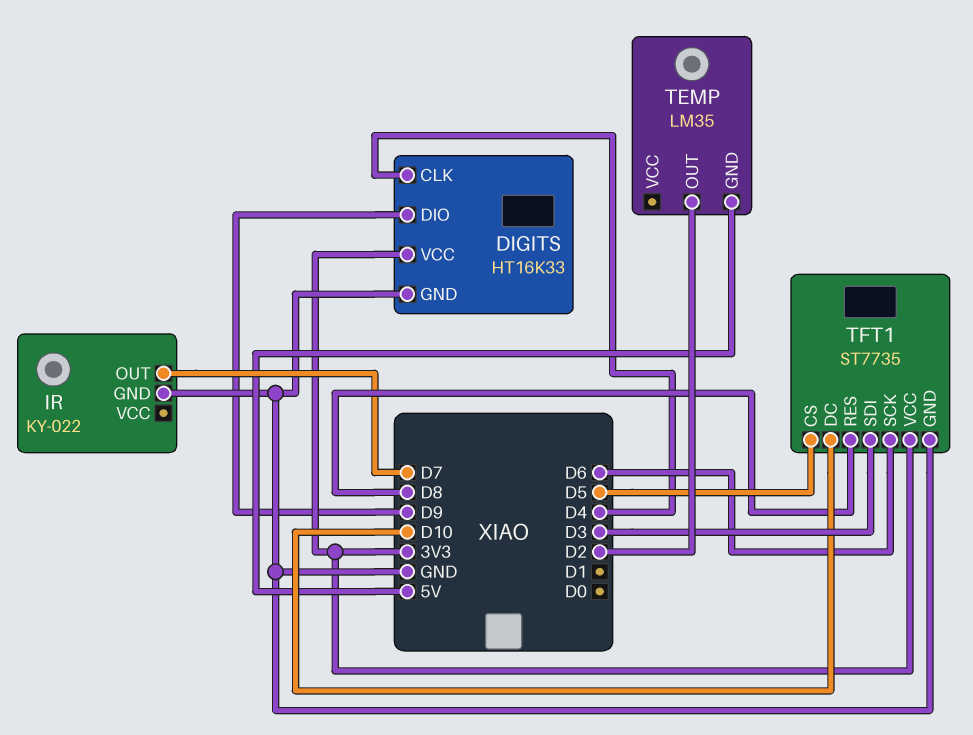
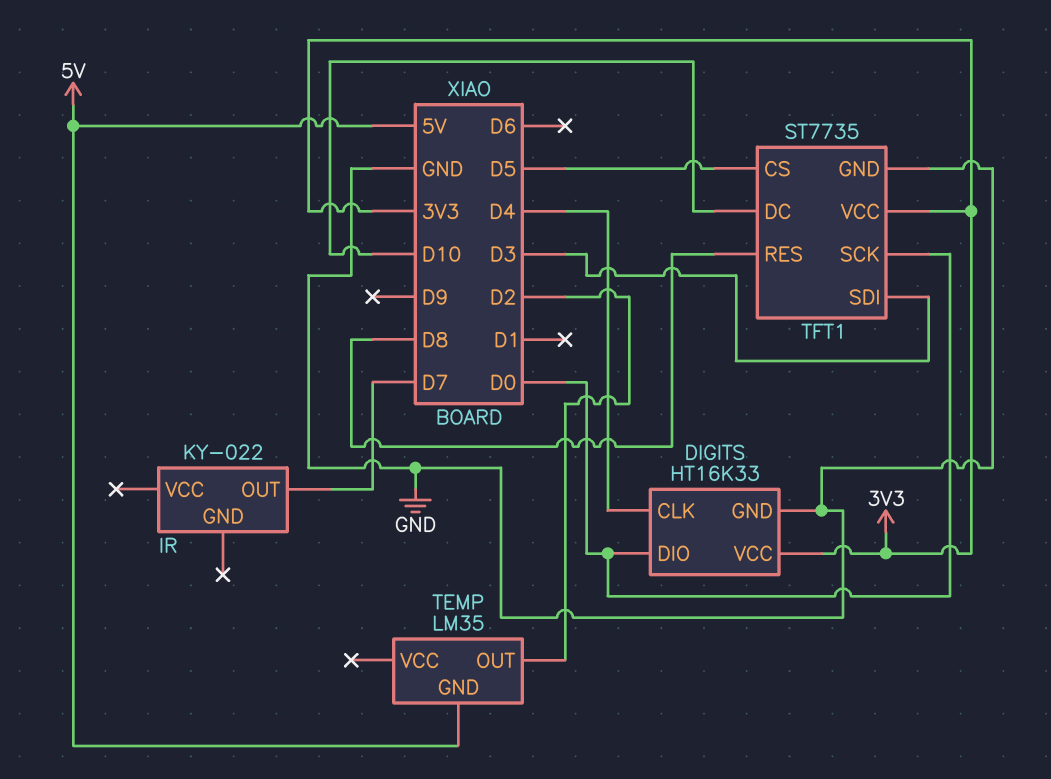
DIGITS pin DIO: D9 -> D0
IR pin GND: GND -> none
TFT1 pin SCK: D6 -> D0

